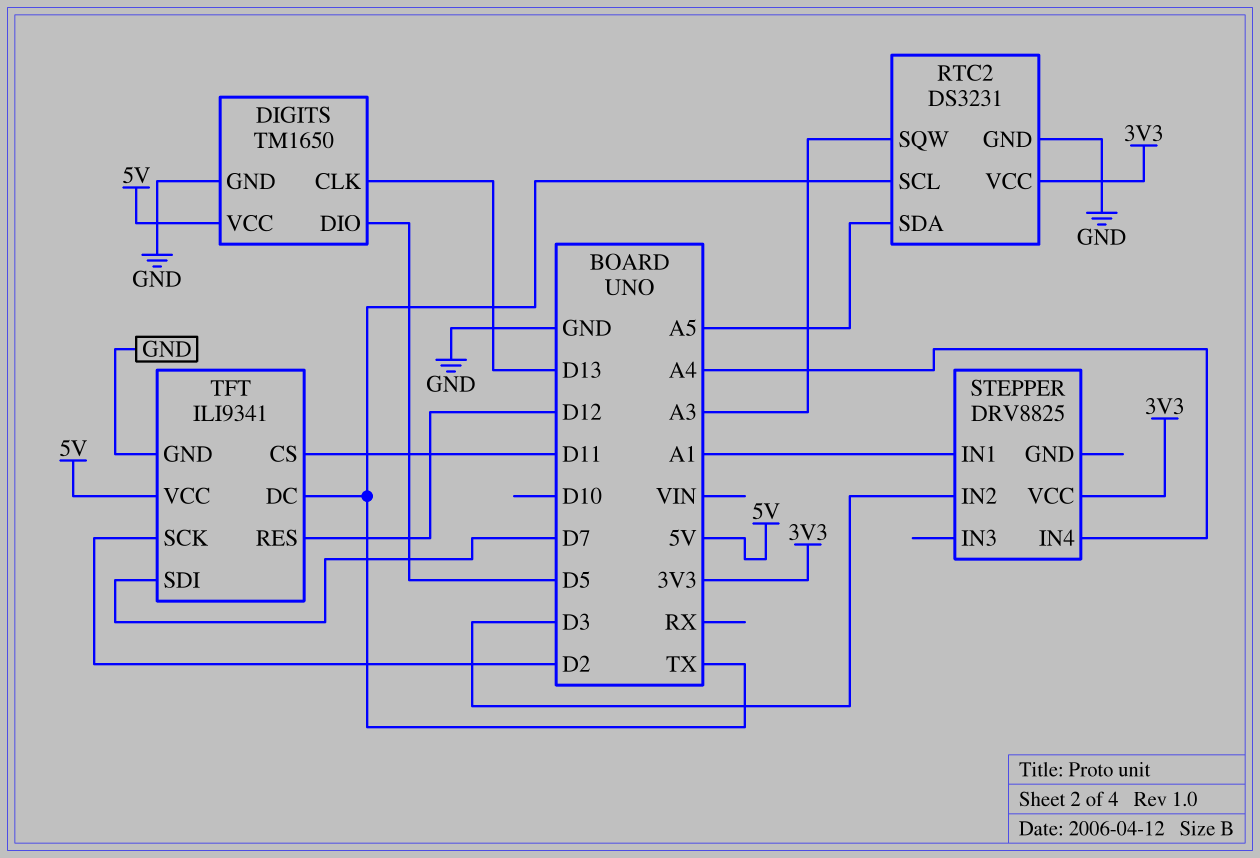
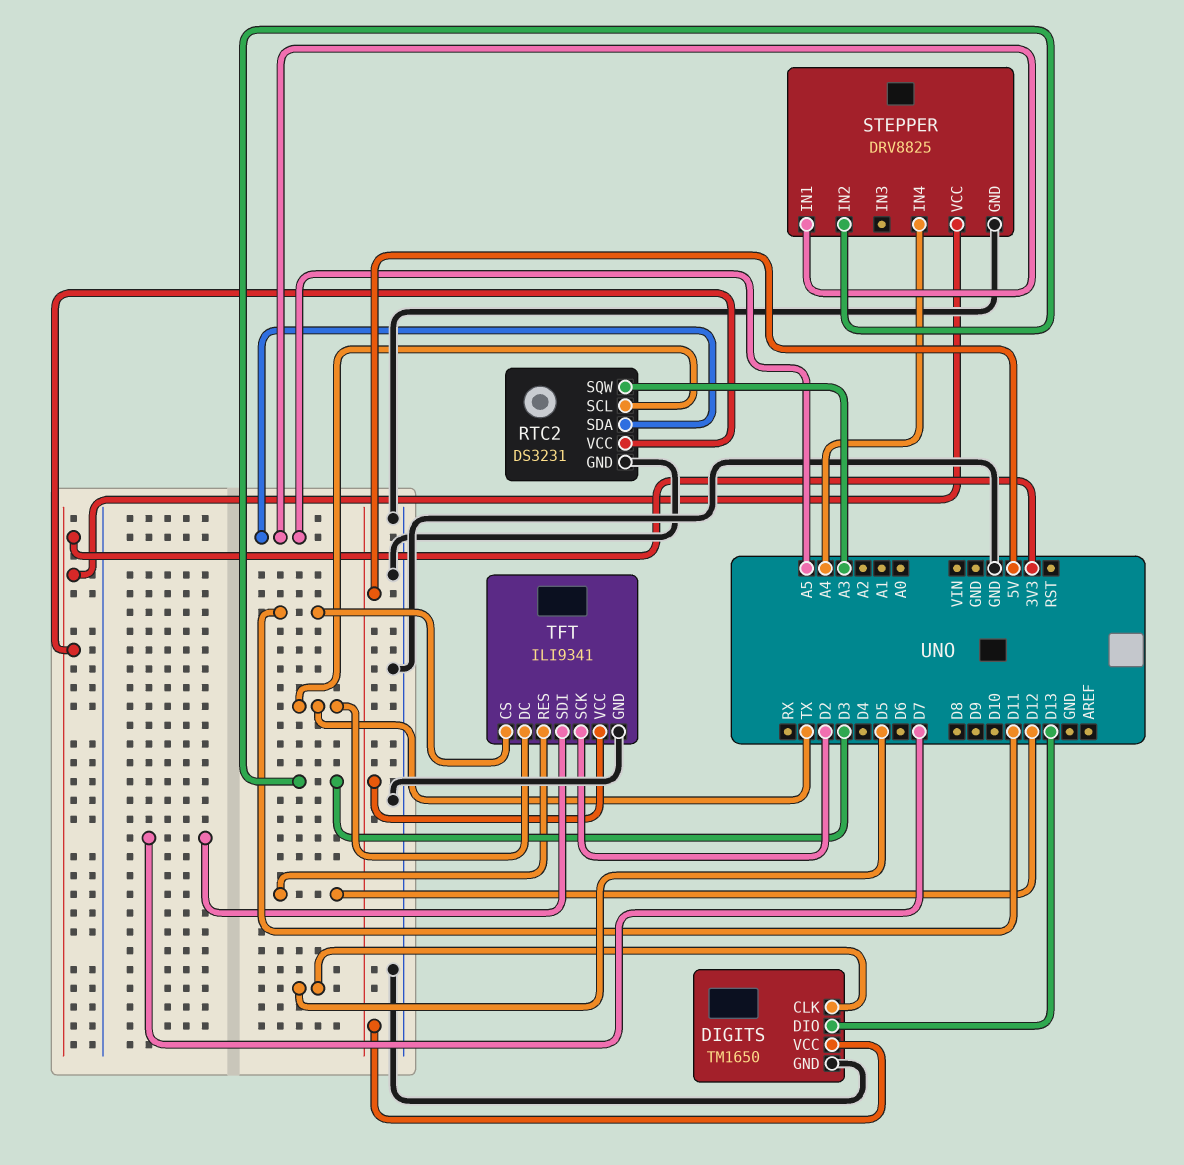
DIGITS pin CLK: D13 -> D5
DIGITS pin DIO: D5 -> D13
STEPPER pin GND: none -> GND
STEPPER pin IN1: A1 -> A5

